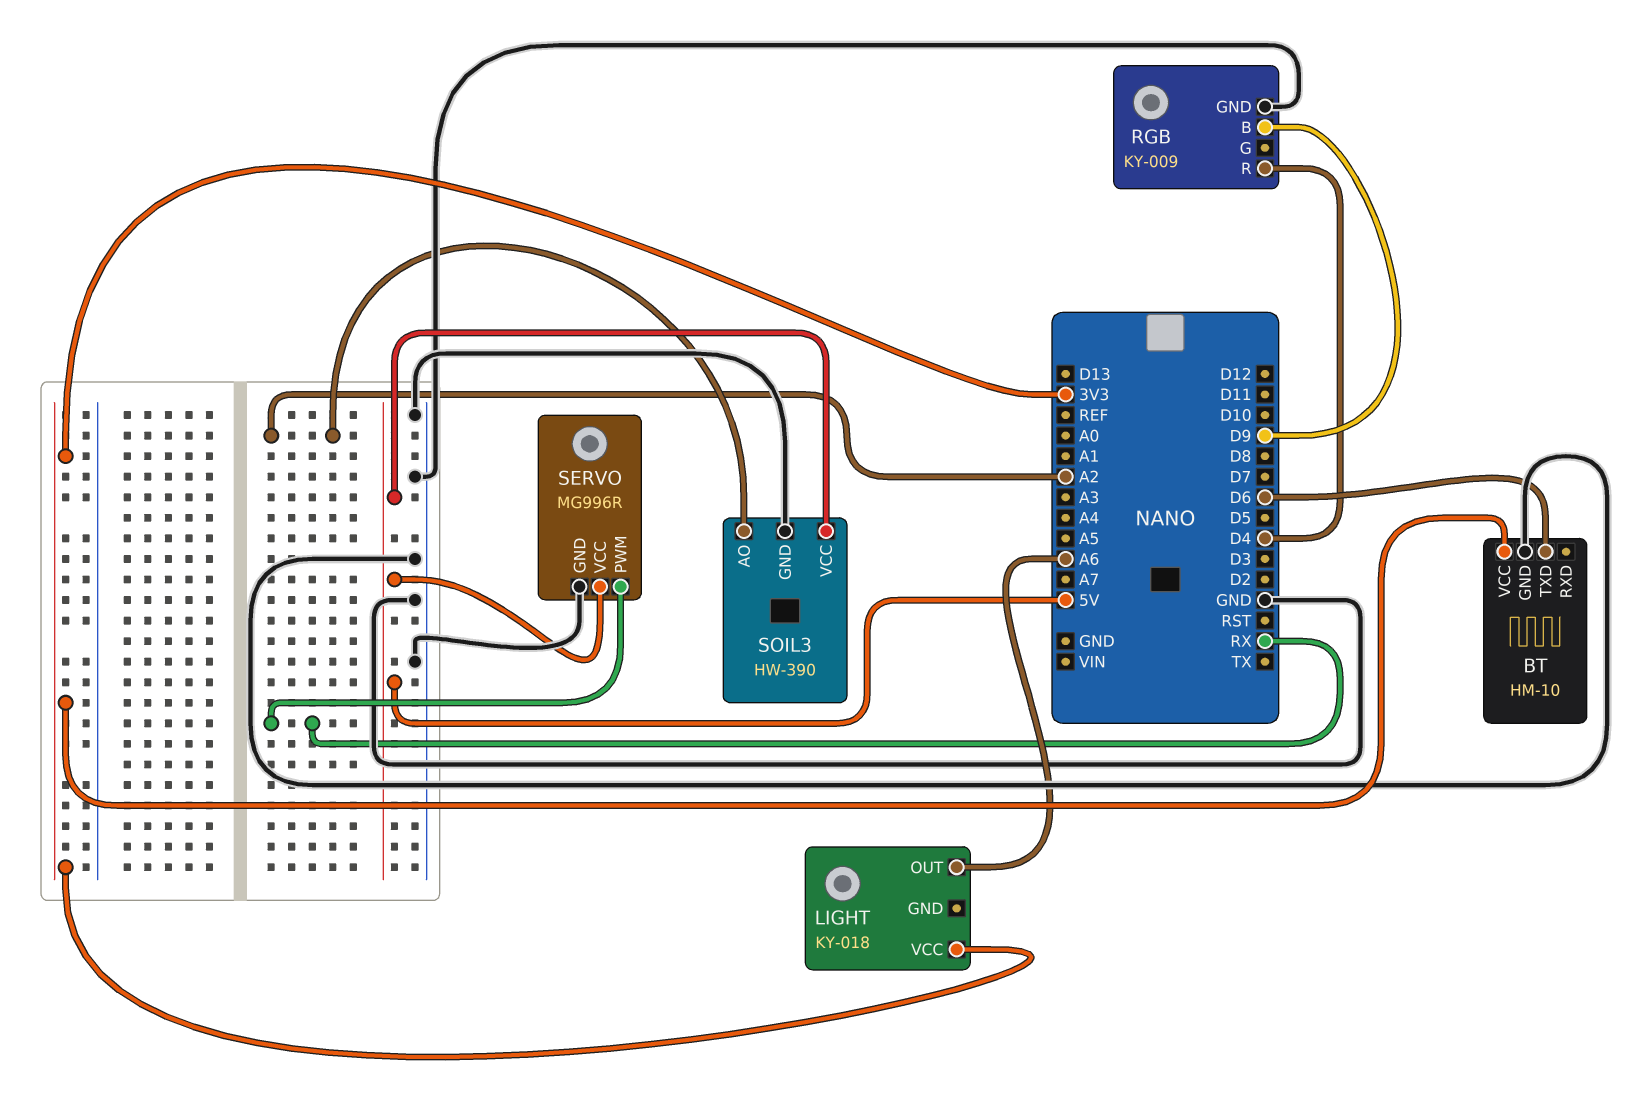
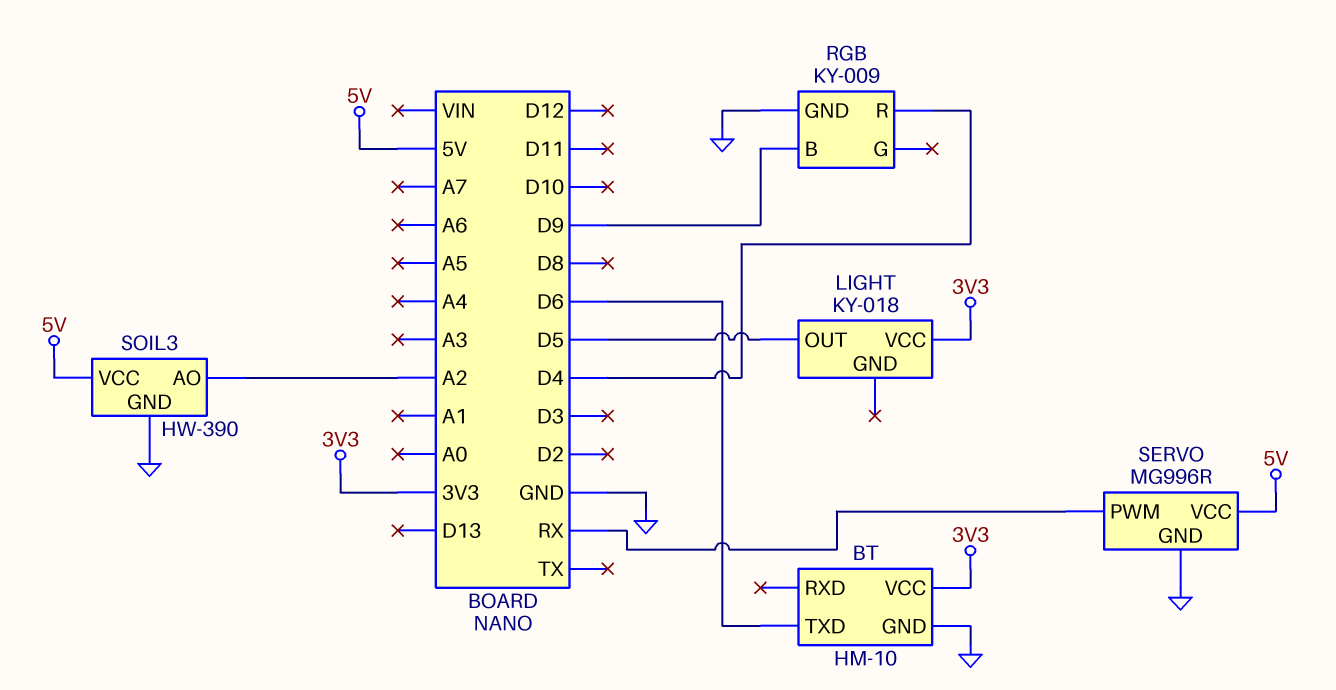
LIGHT pin OUT: A6 -> D5

